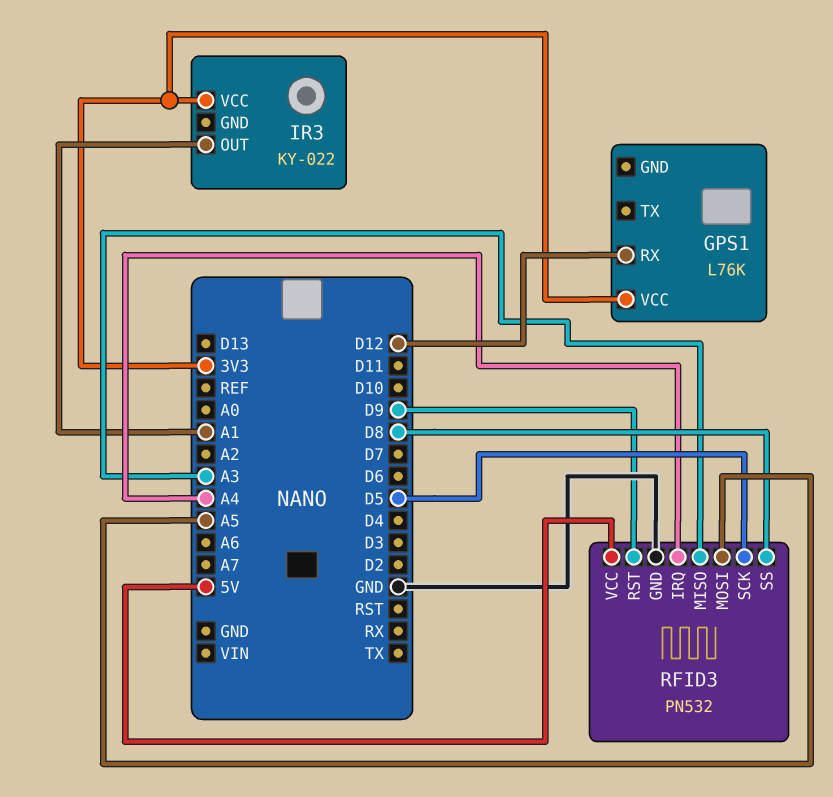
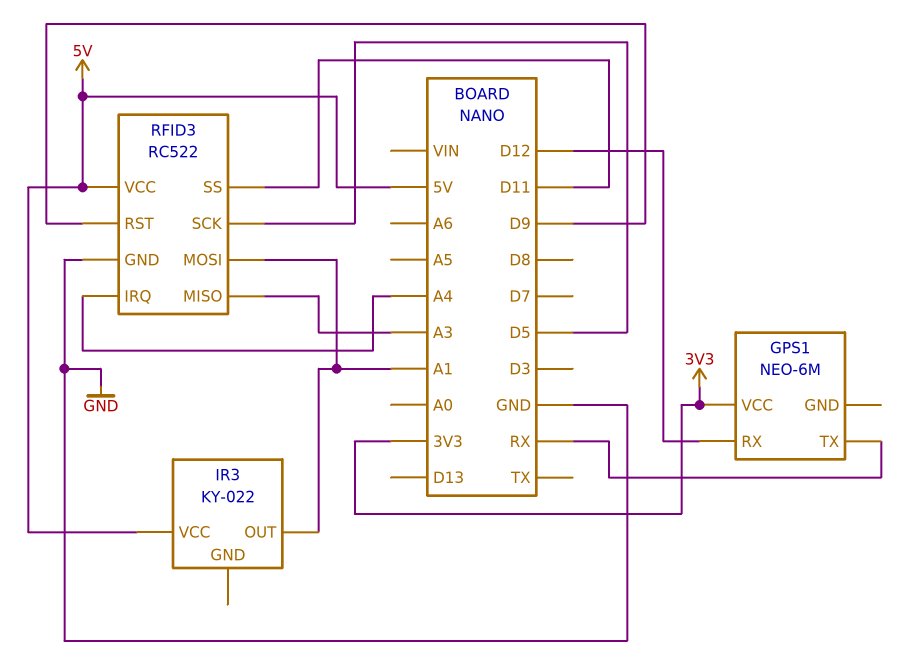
GPS1: L76K -> NEO-6M
GPS1 pin TX: none -> RX
IR3 pin VCC: 3V3 -> 5V
RFID3: PN532 -> RC522
RFID3 pin MOSI: A5 -> A1
RFID3 pin SS: D8 -> D11

